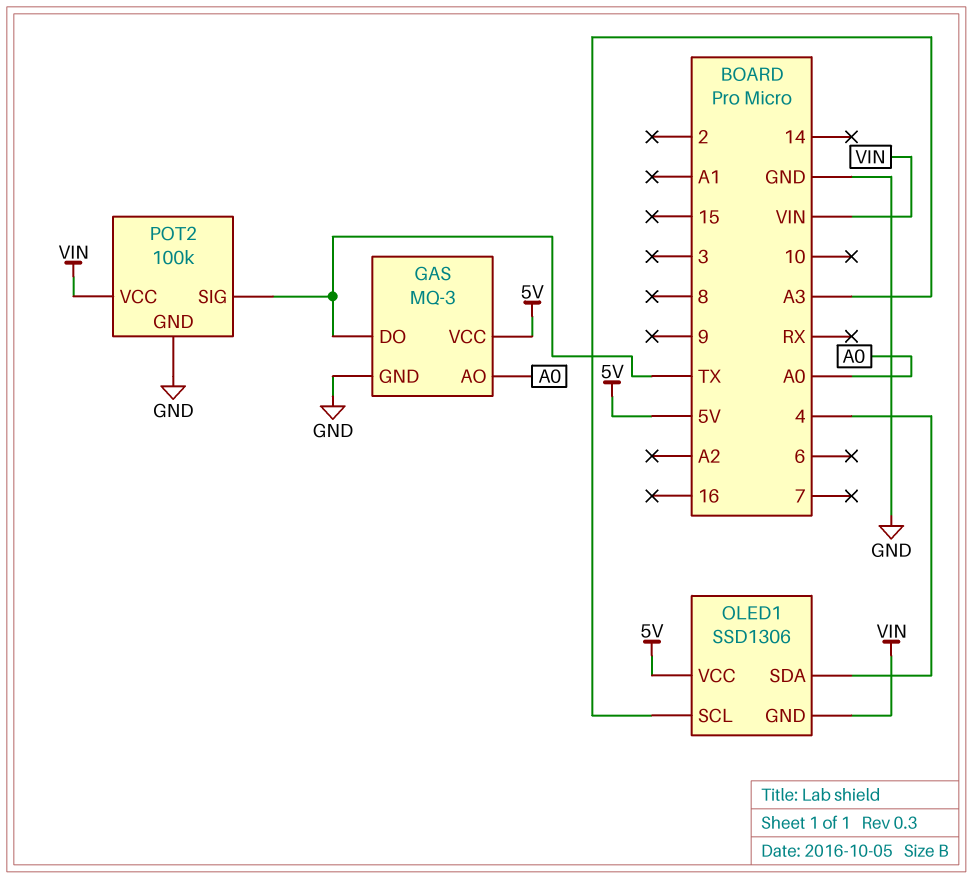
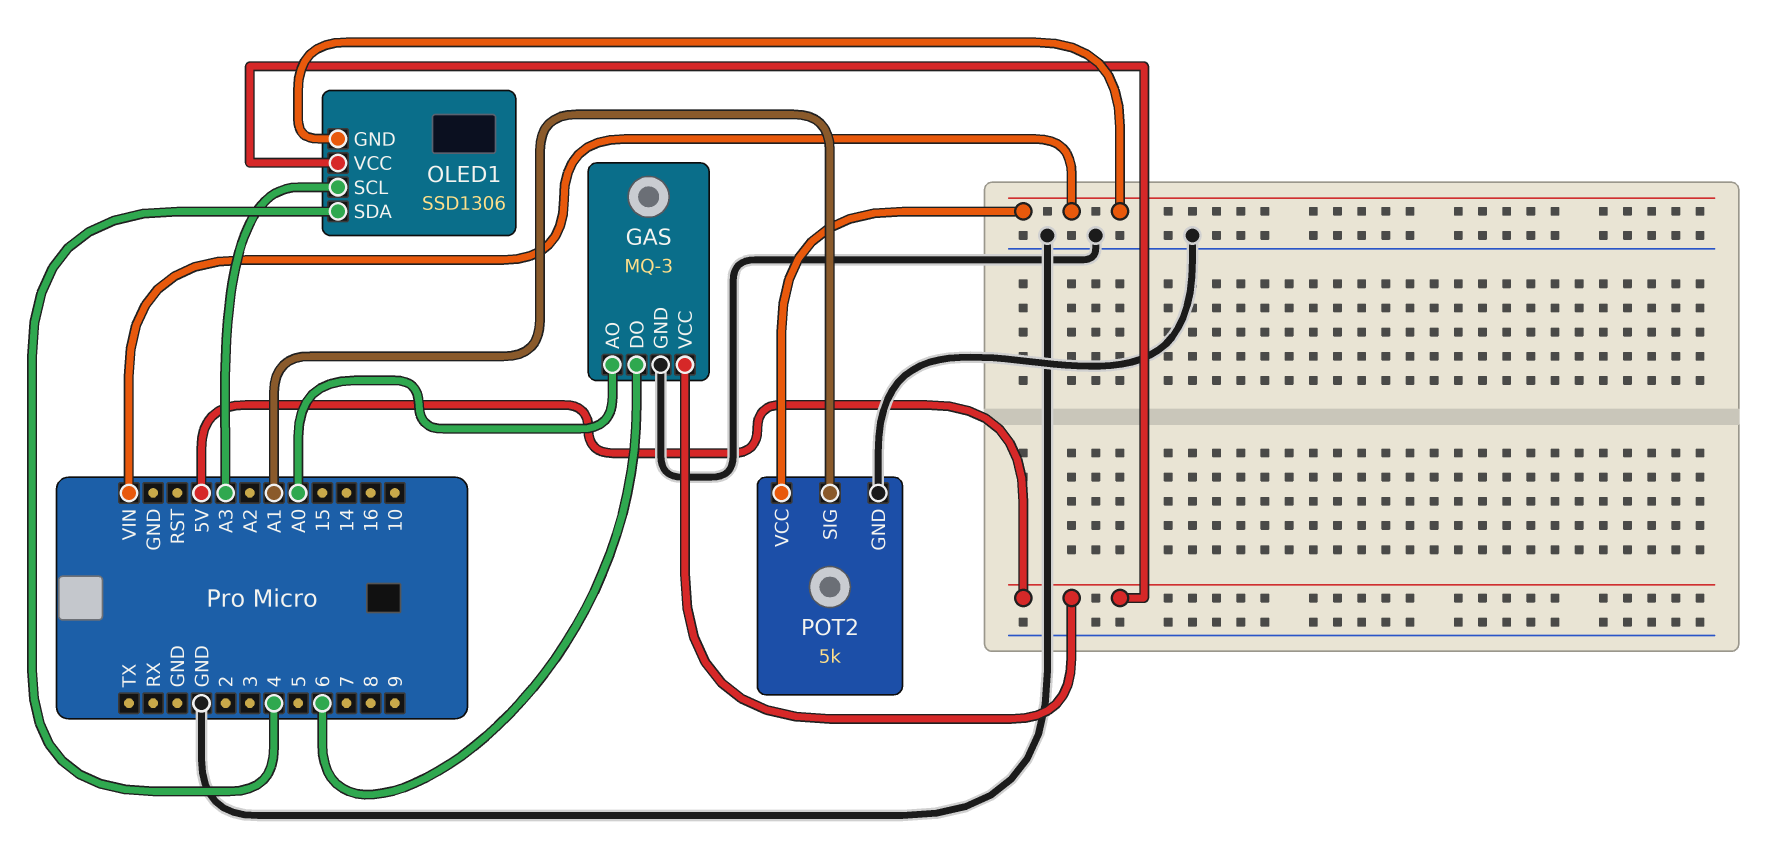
GAS pin DO: TX -> 6
POT2: 100k -> 5k
POT2 pin SIG: TX -> A1

